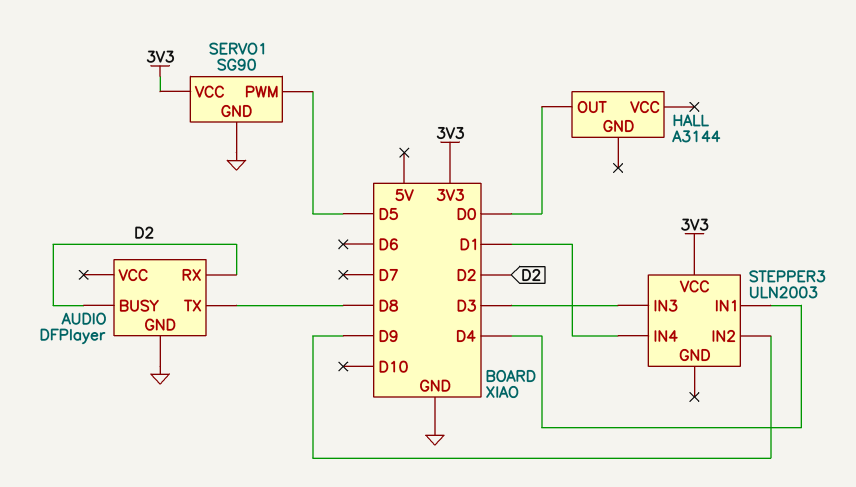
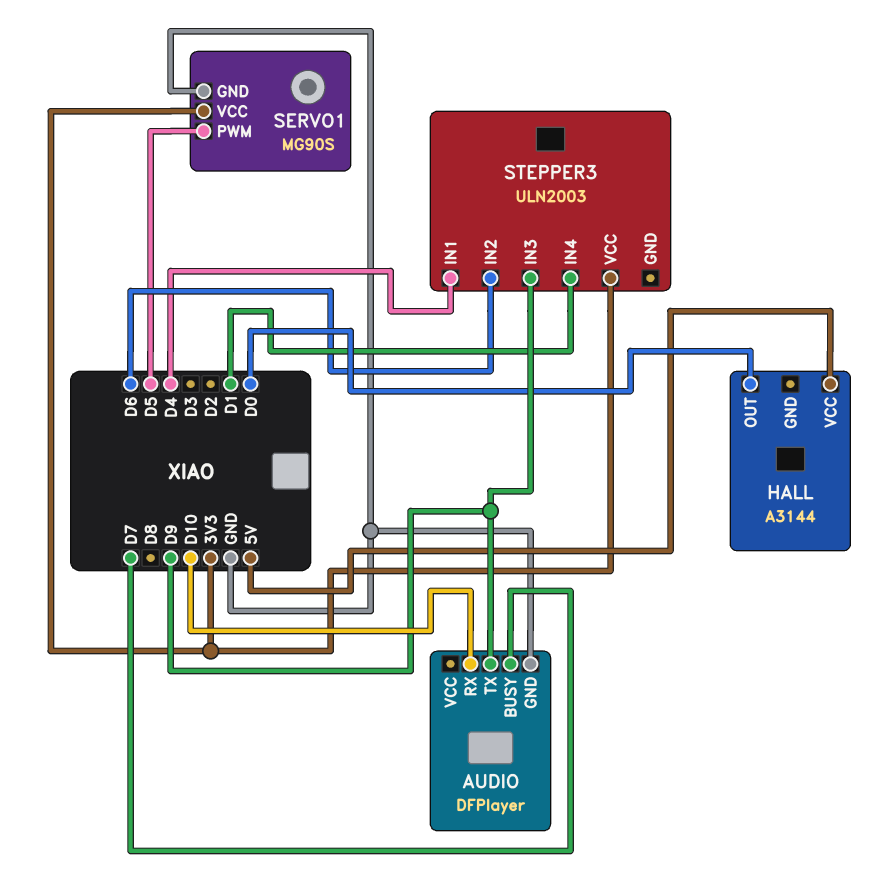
AUDIO pin BUSY: D2 -> D7
AUDIO pin RX: D2 -> D10
AUDIO pin TX: D8 -> D9
HALL pin VCC: none -> 5V
SERVO1: SG90 -> MG90S
STEPPER3 pin IN2: D9 -> D6
STEPPER3 pin IN3: D3 -> D9

